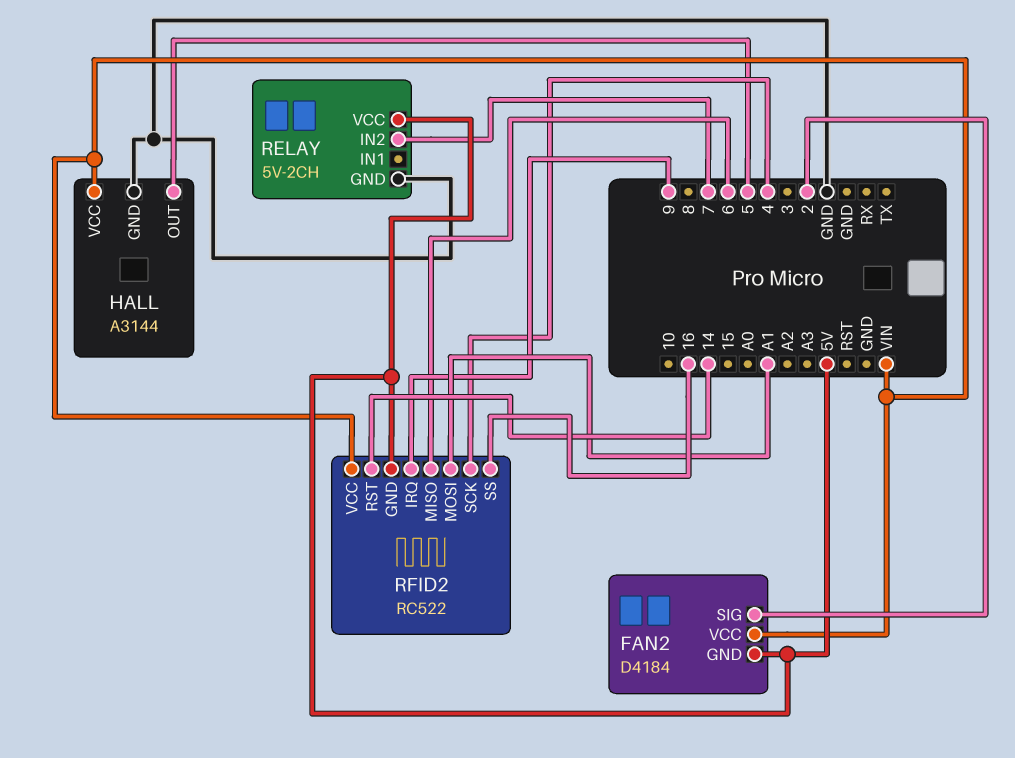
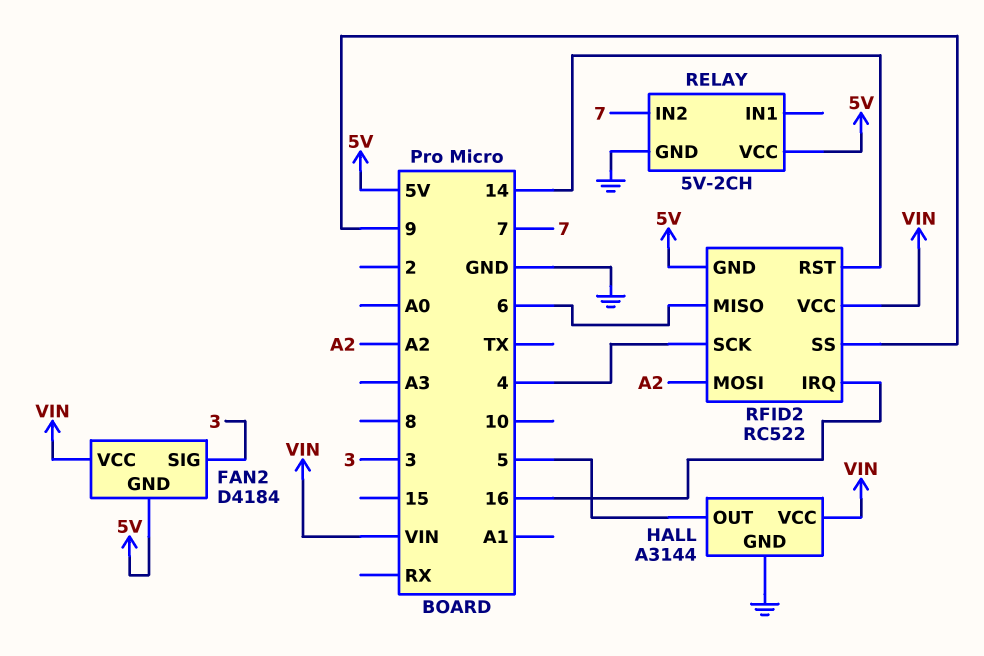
FAN2 pin SIG: 2 -> 3
RFID2 pin IRQ: 9 -> 16
RFID2 pin MOSI: A1 -> A2
RFID2 pin SS: 16 -> 9

